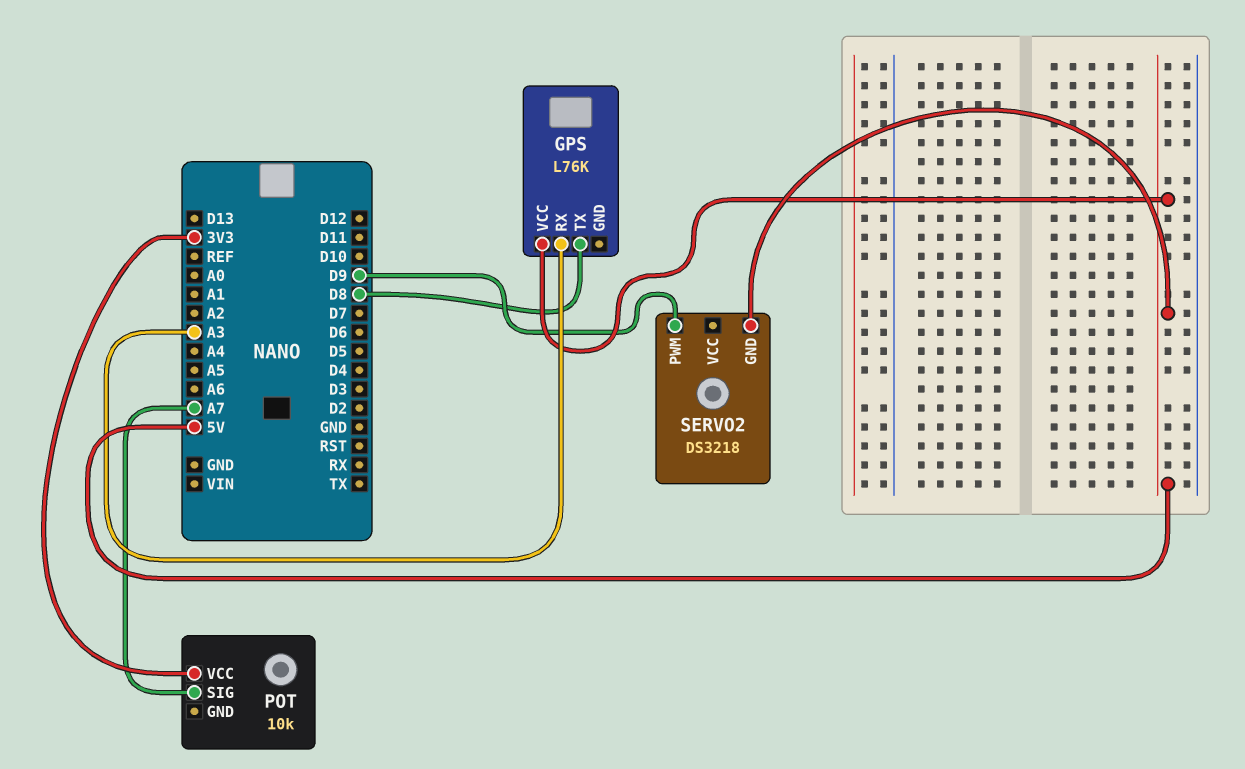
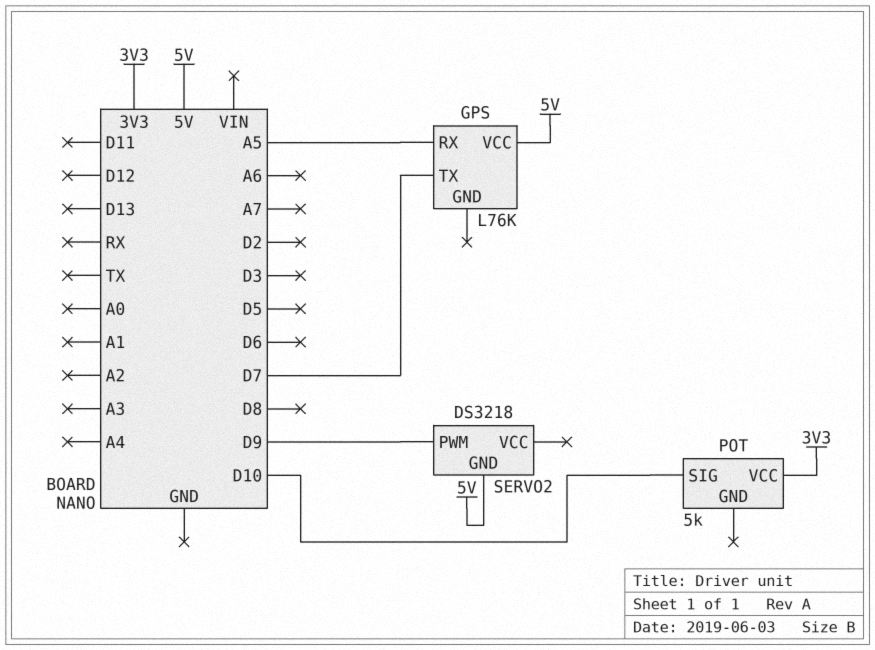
GPS pin RX: A3 -> A5
GPS pin TX: D8 -> D7
POT: 10k -> 5k
POT pin SIG: A7 -> D10

